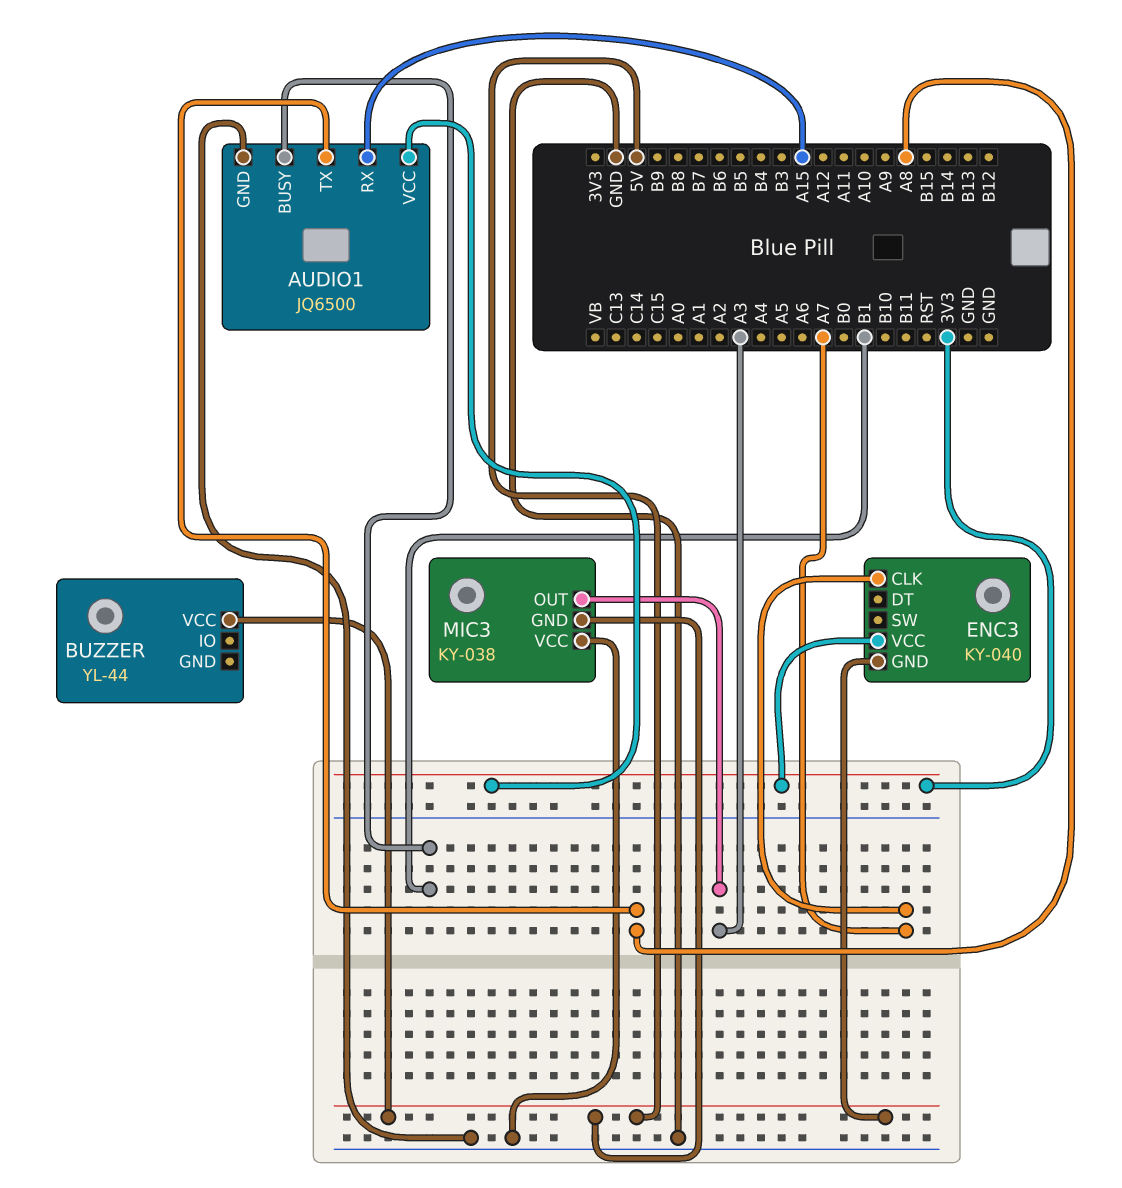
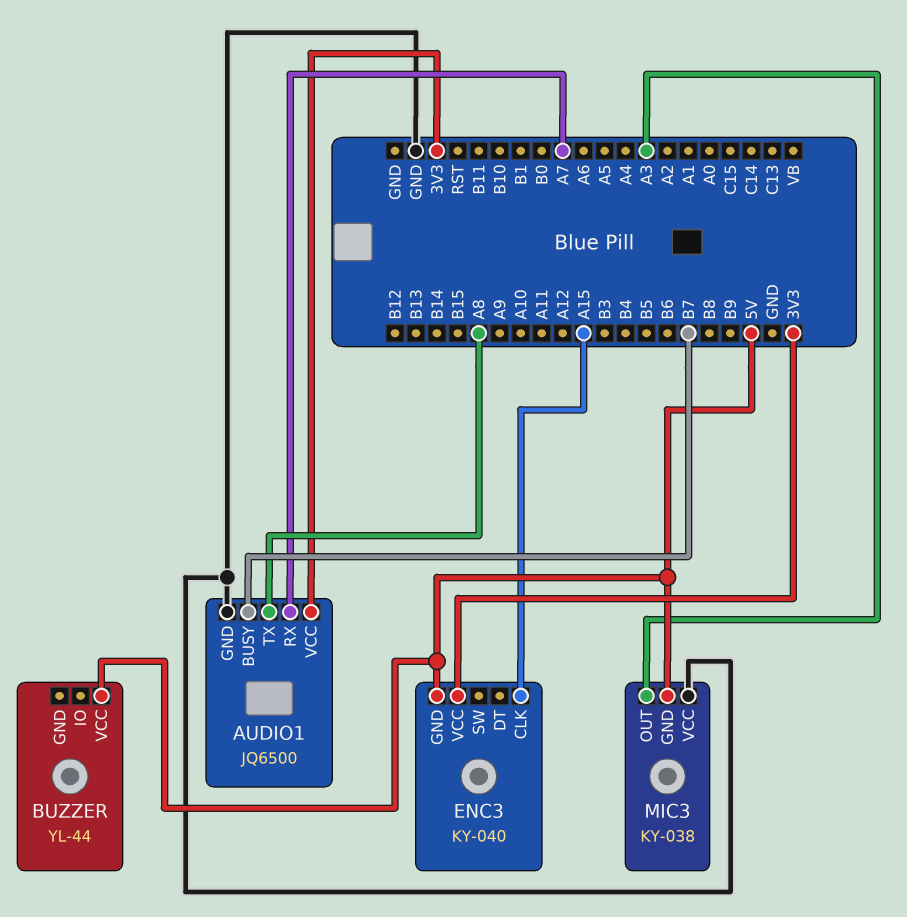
AUDIO1 pin BUSY: B1 -> B7
AUDIO1 pin RX: A15 -> A7
ENC3 pin CLK: A7 -> A15

